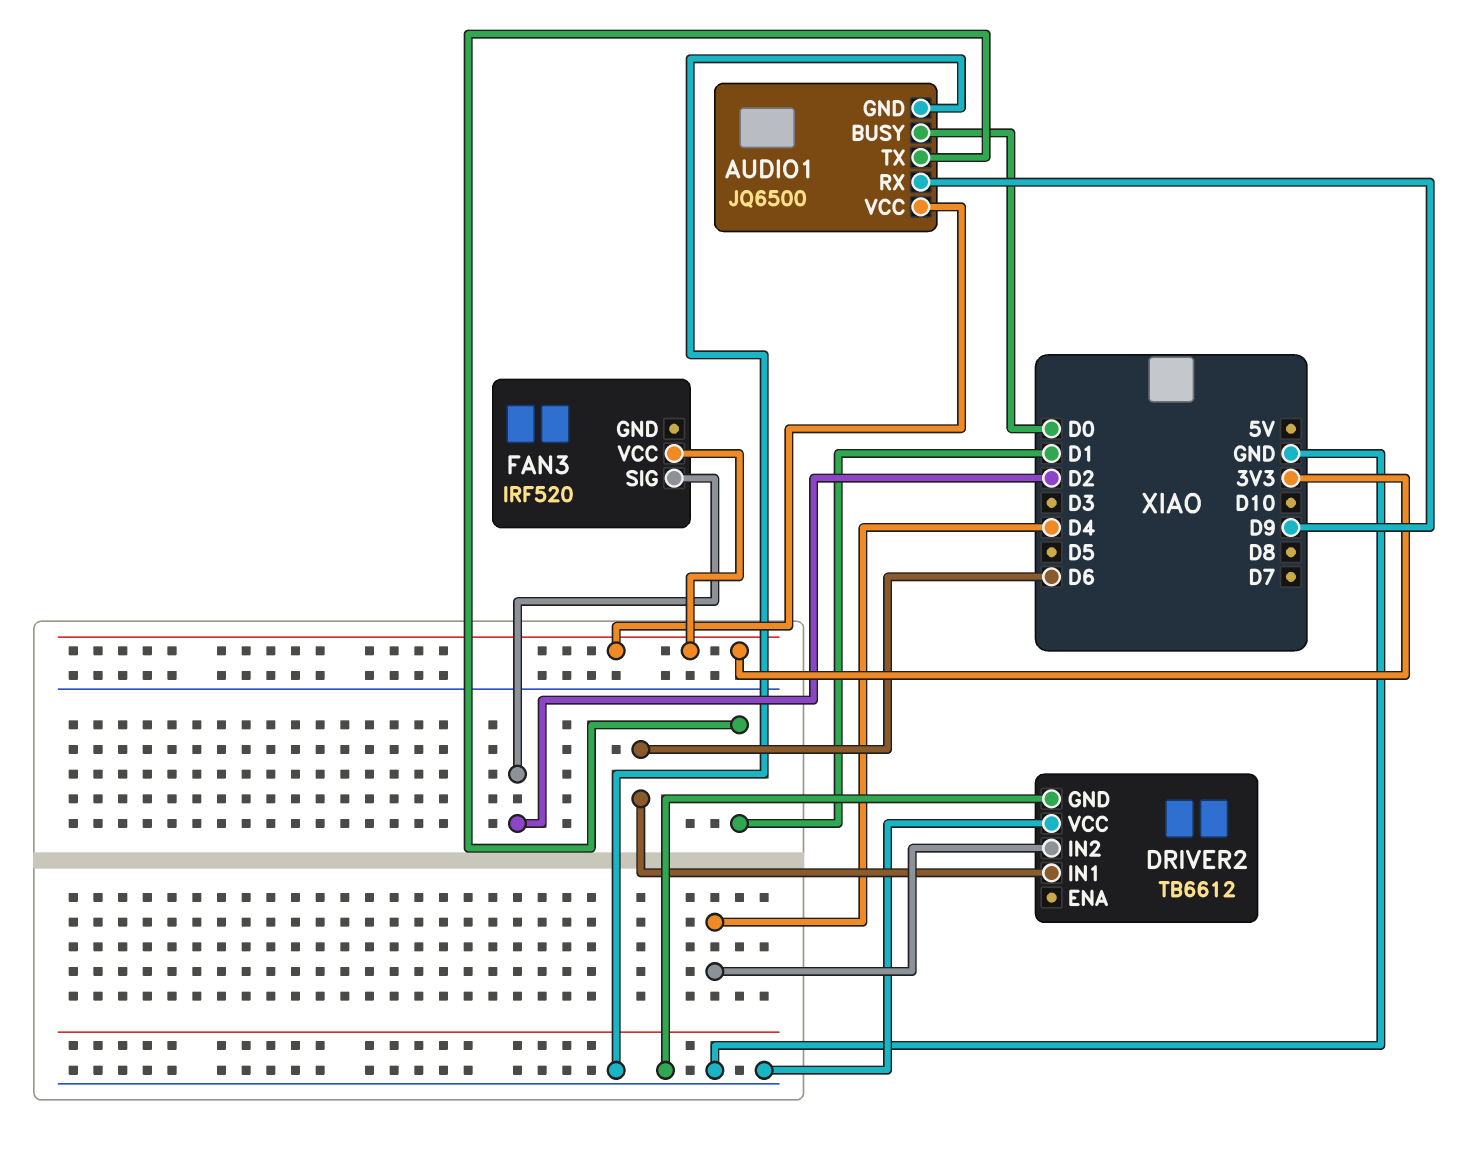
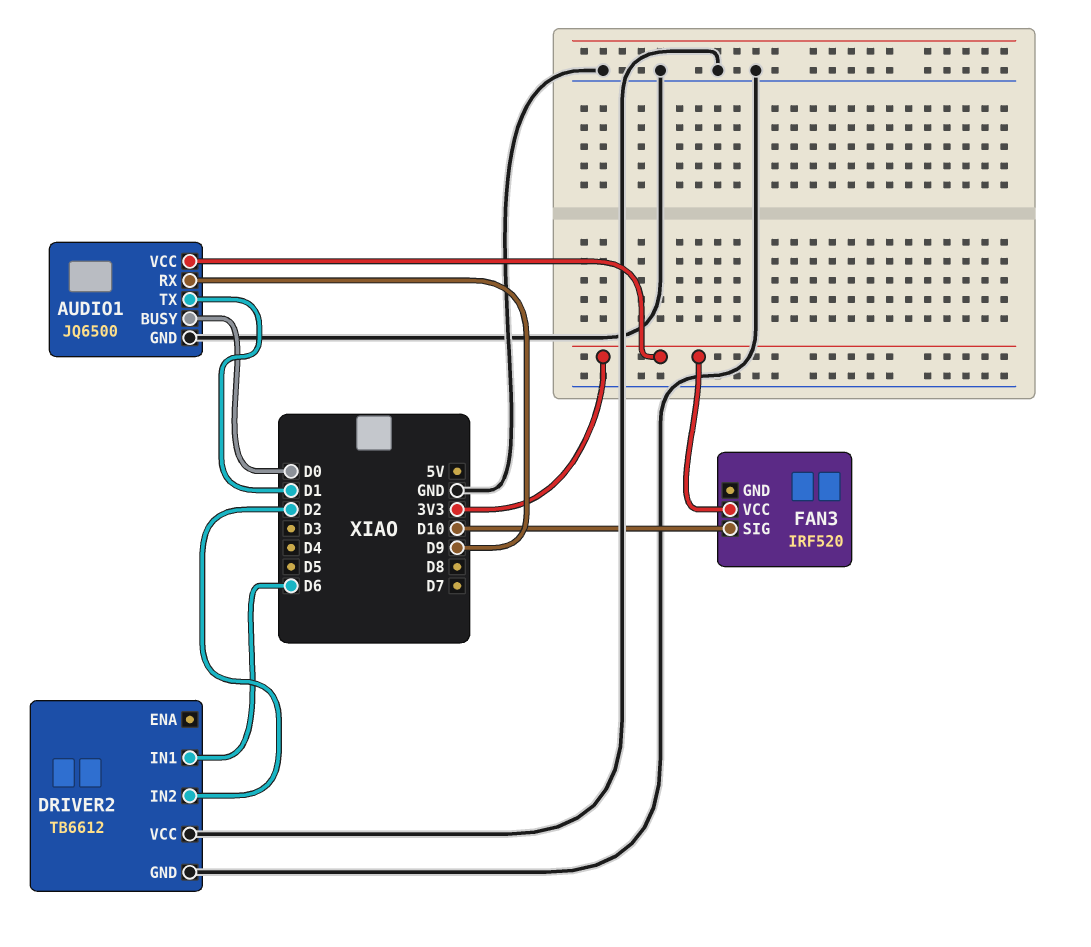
DRIVER2 pin IN2: D4 -> D2
FAN3 pin SIG: D2 -> D10

